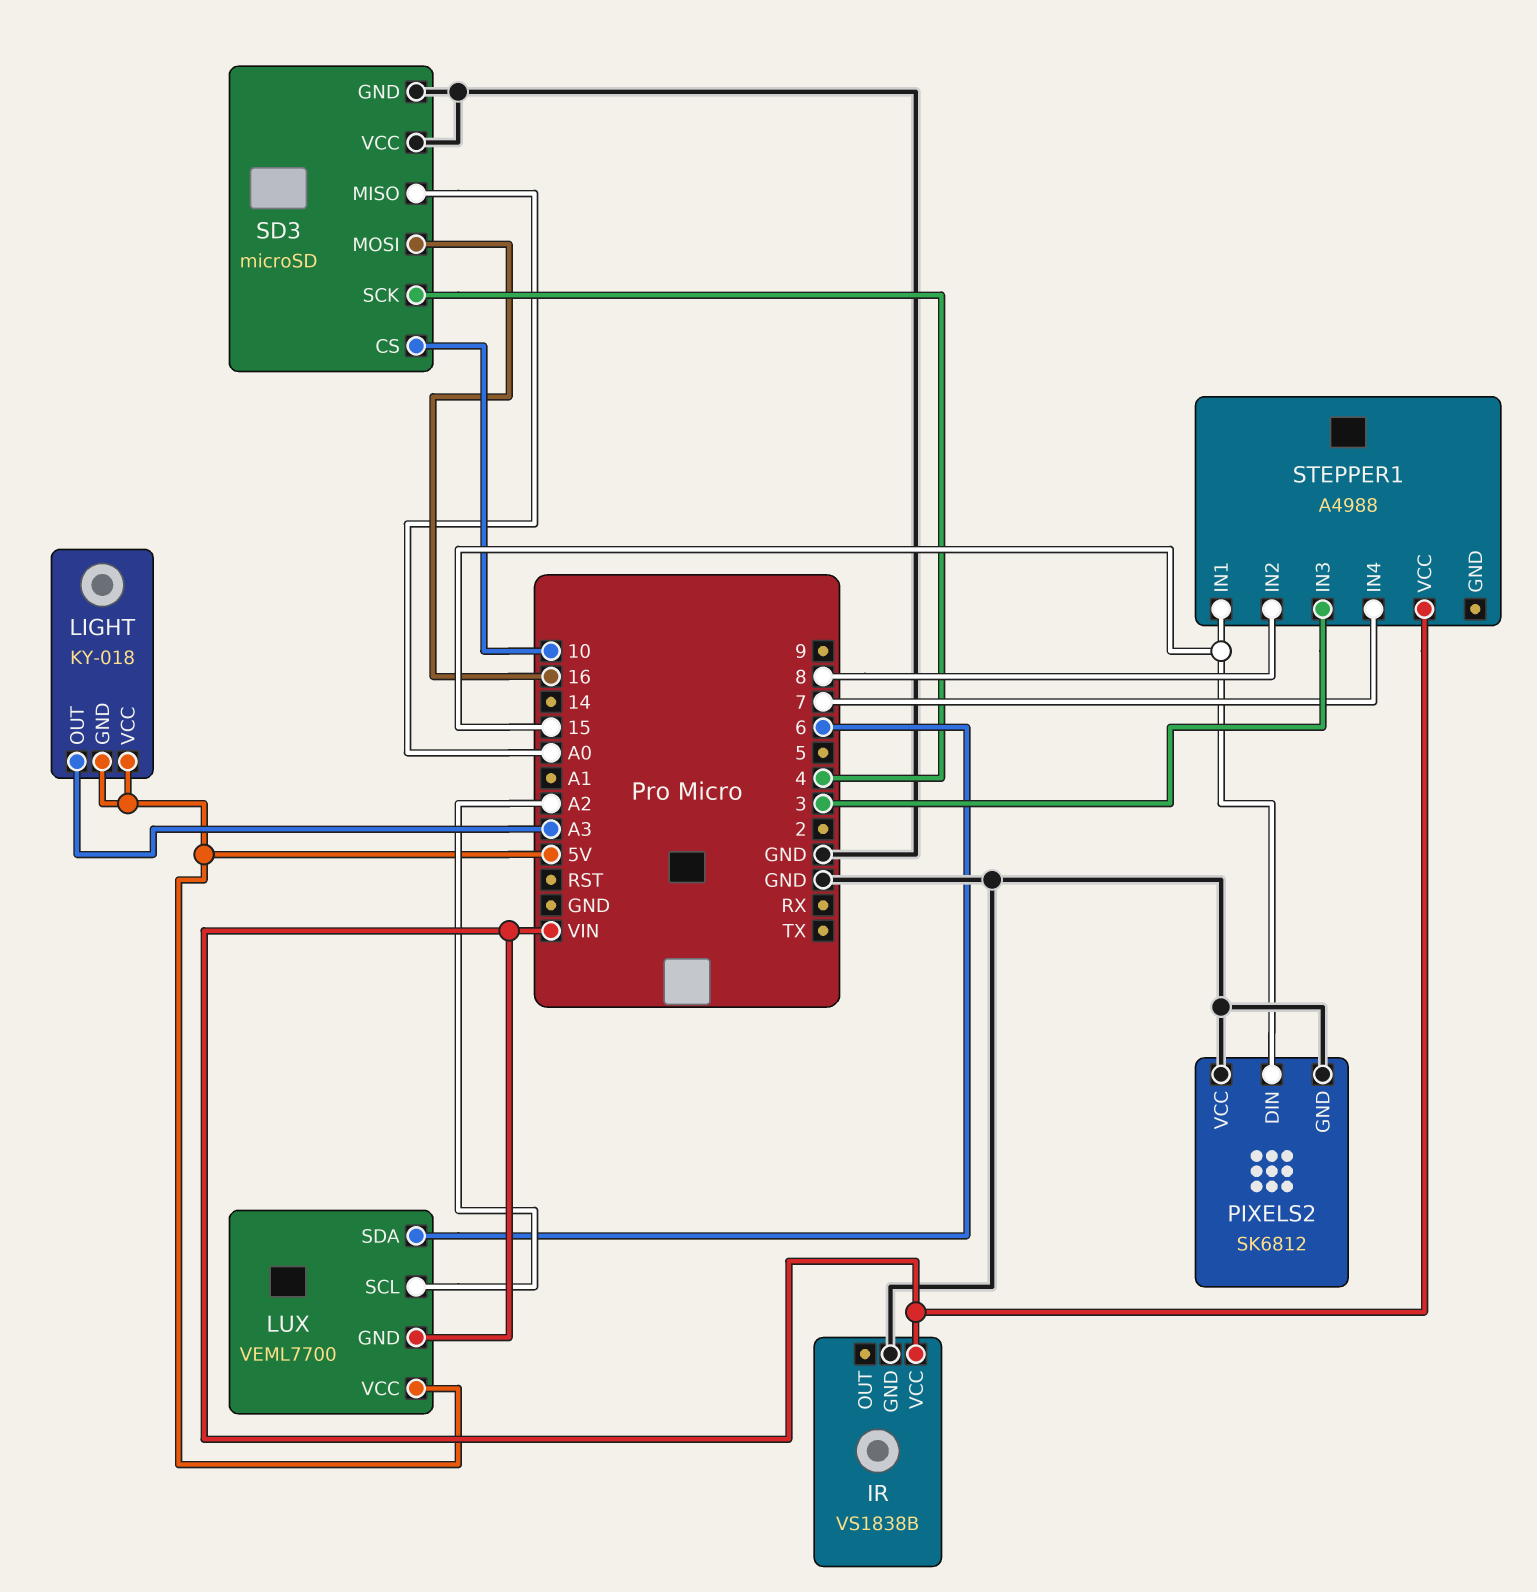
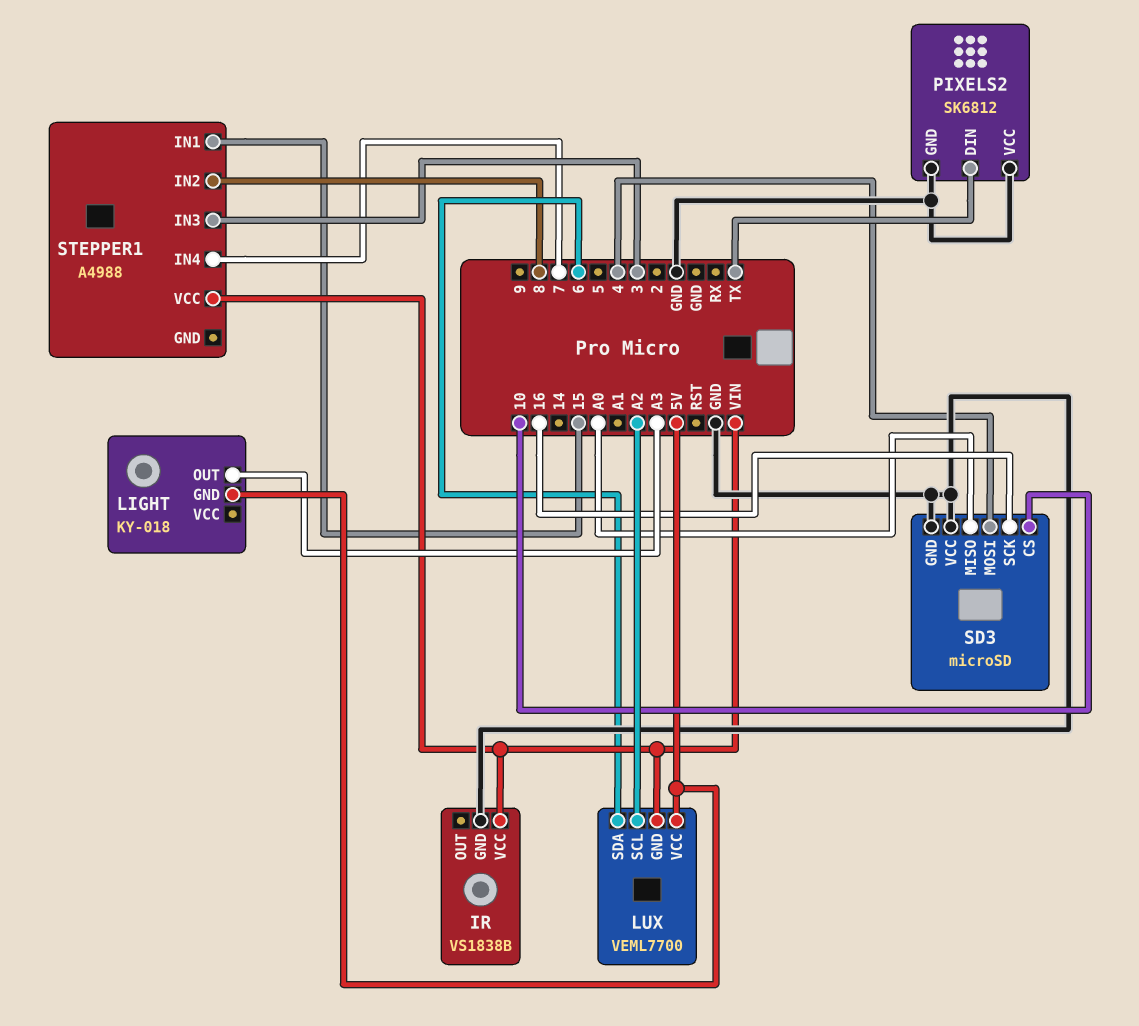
LIGHT pin VCC: 5V -> none
PIXELS2 pin DIN: 15 -> TX
SD3 pin MOSI: 16 -> 4
SD3 pin SCK: 4 -> 16

